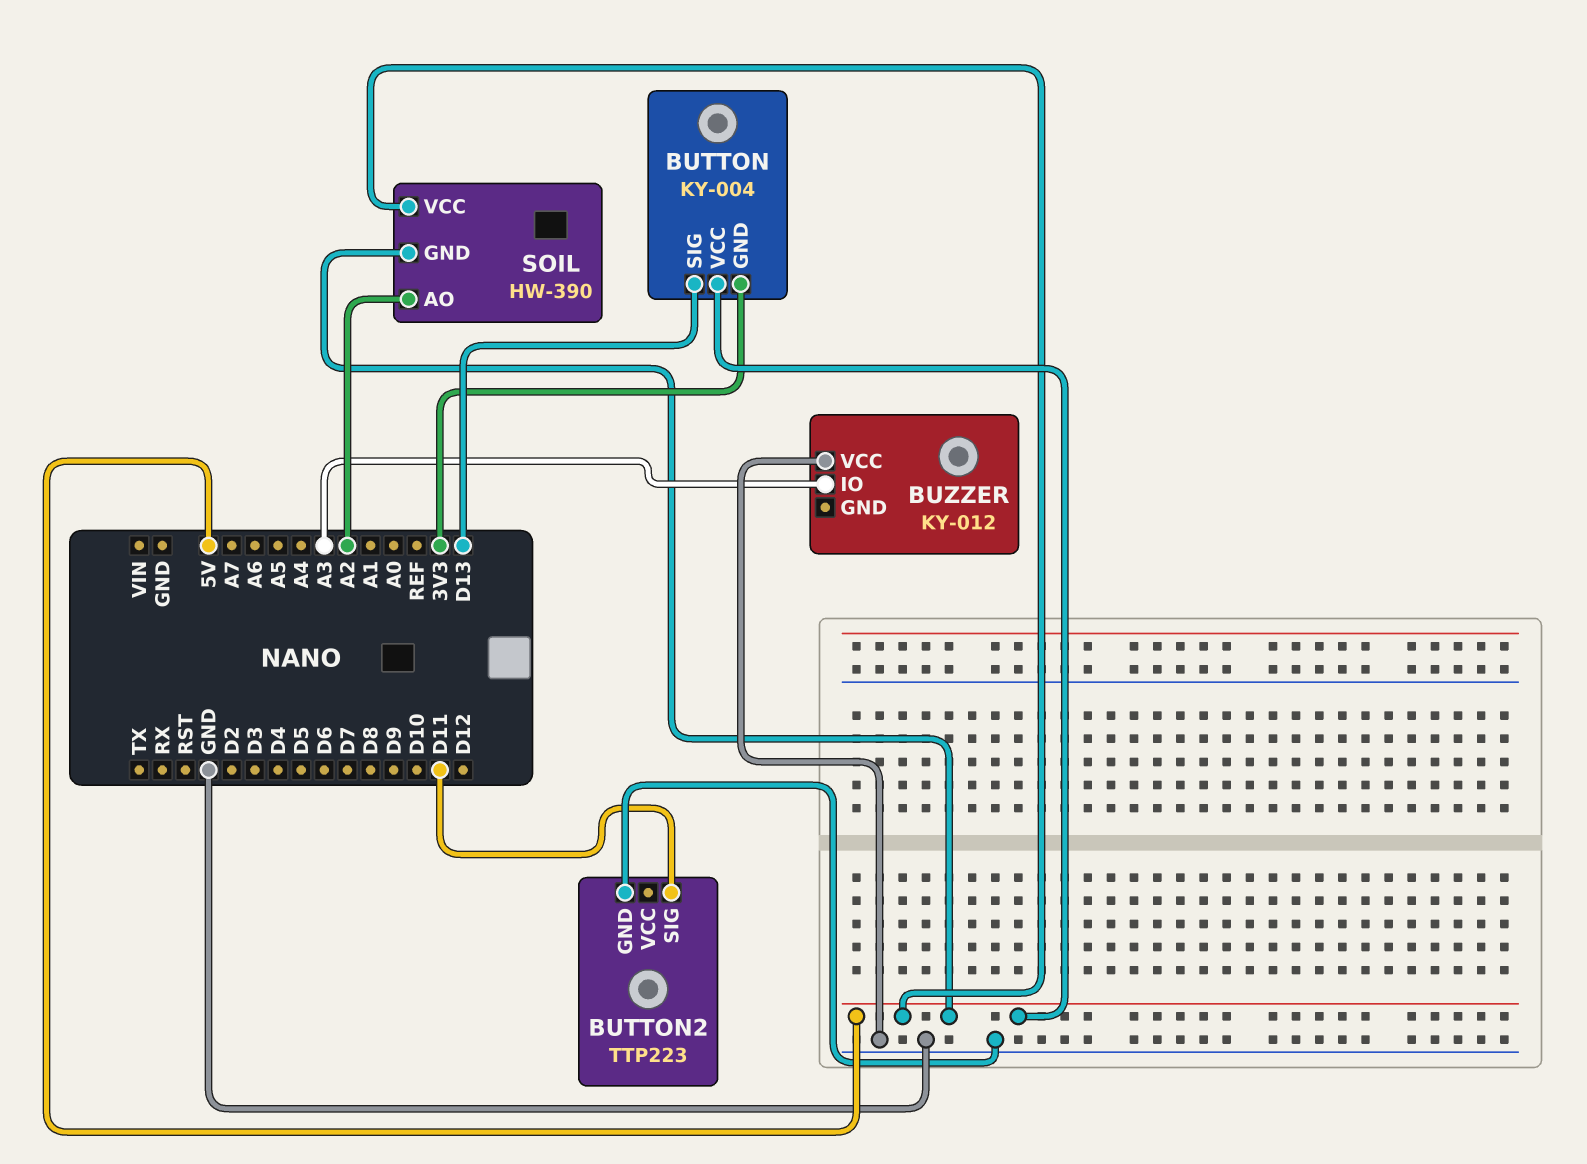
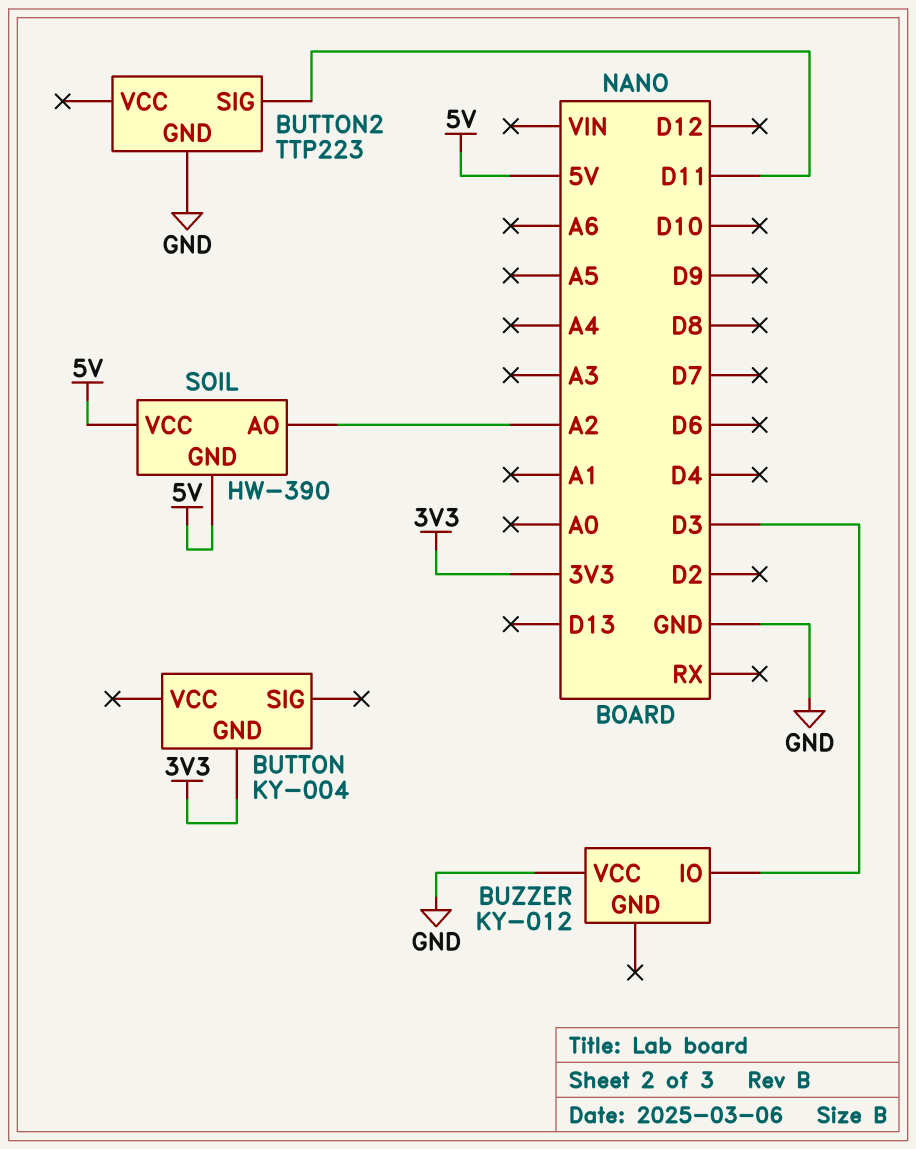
BUTTON pin SIG: D13 -> none
BUTTON pin VCC: 5V -> none
BUZZER pin IO: A3 -> D3

